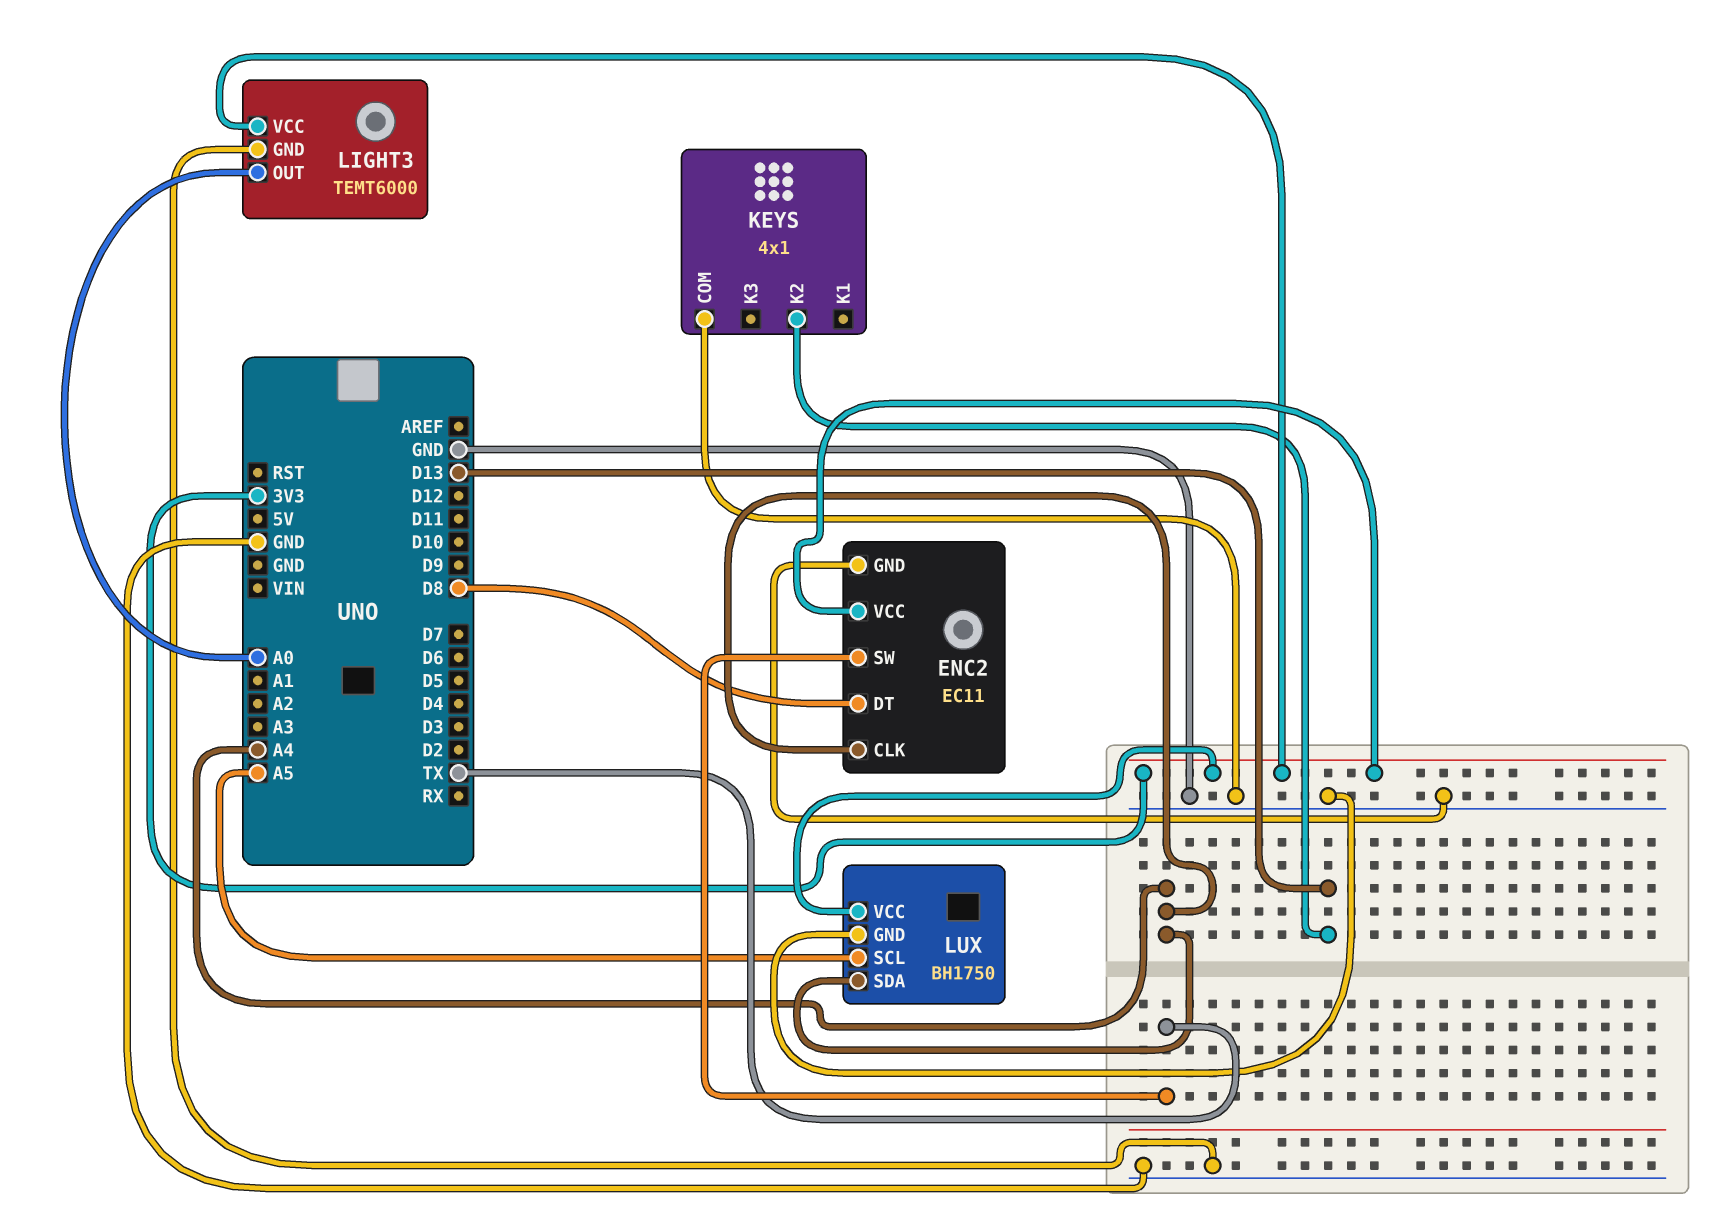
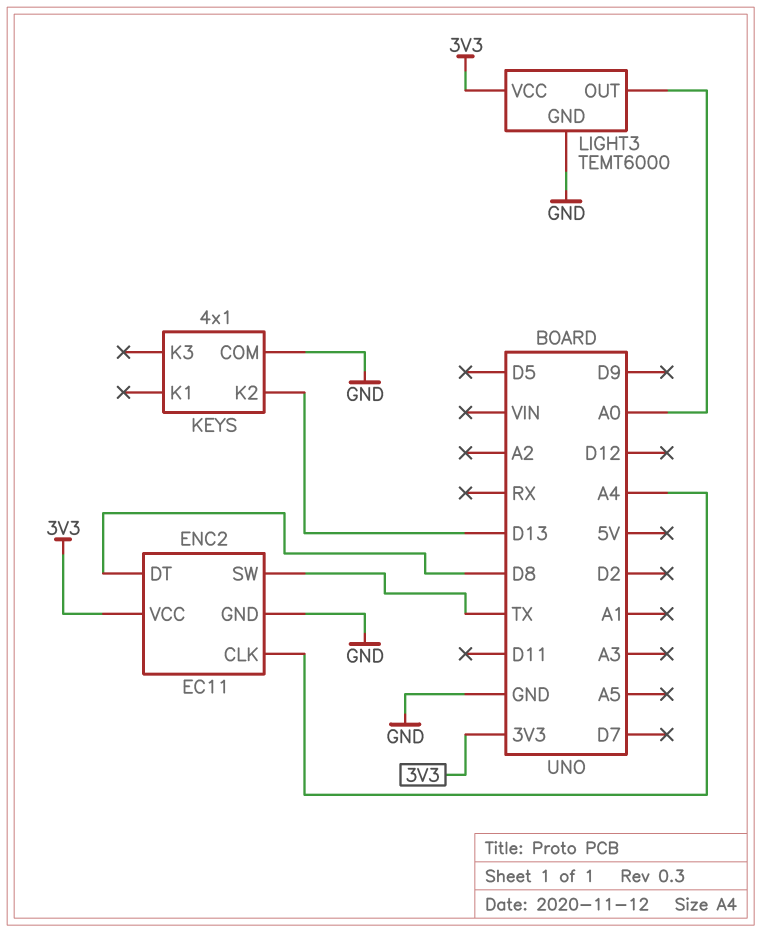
LUX: BH1750 -> none
LUX pin GND: GND -> none
LUX pin SCL: A5 -> none
LUX pin SDA: A4 -> none
LUX pin VCC: 3V3 -> none

